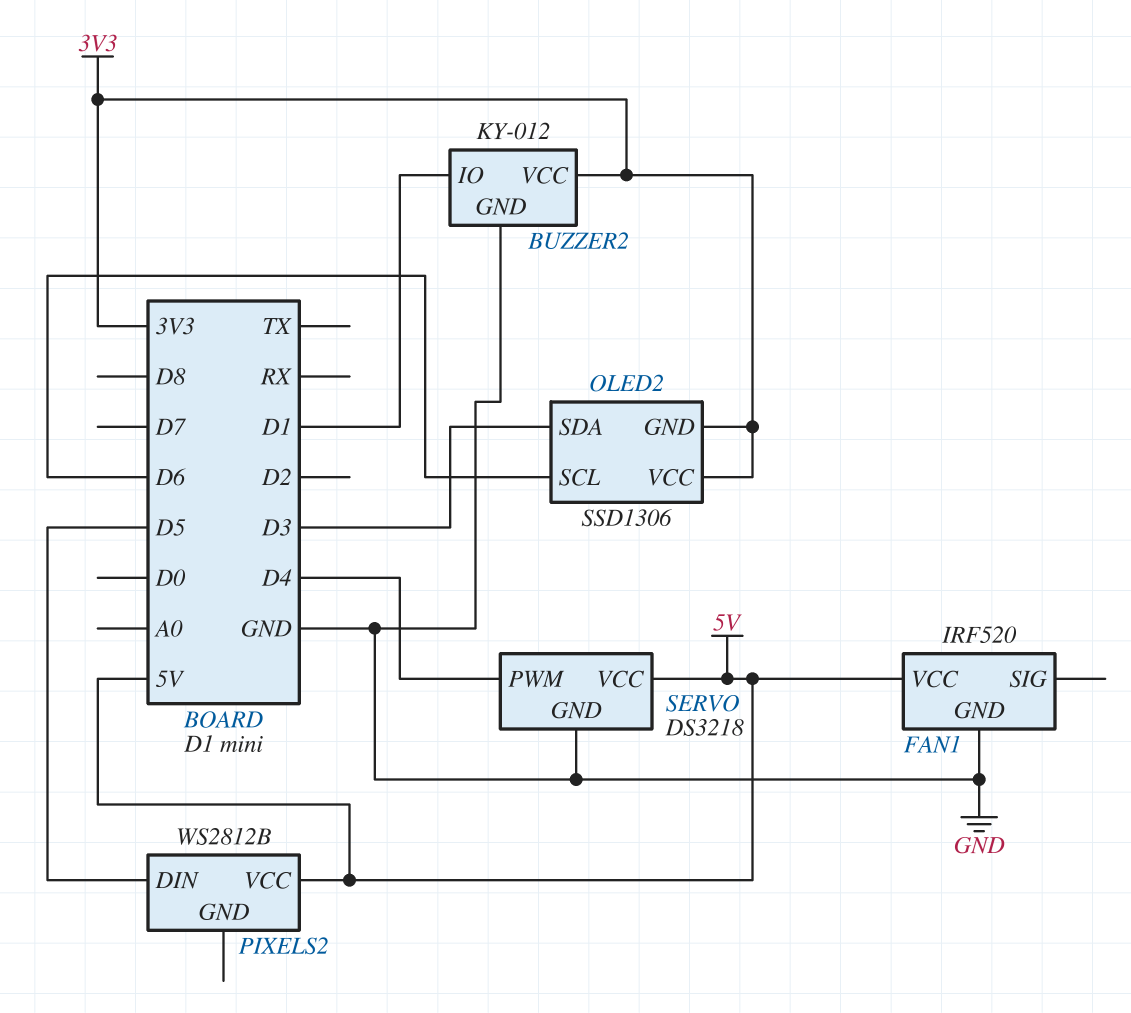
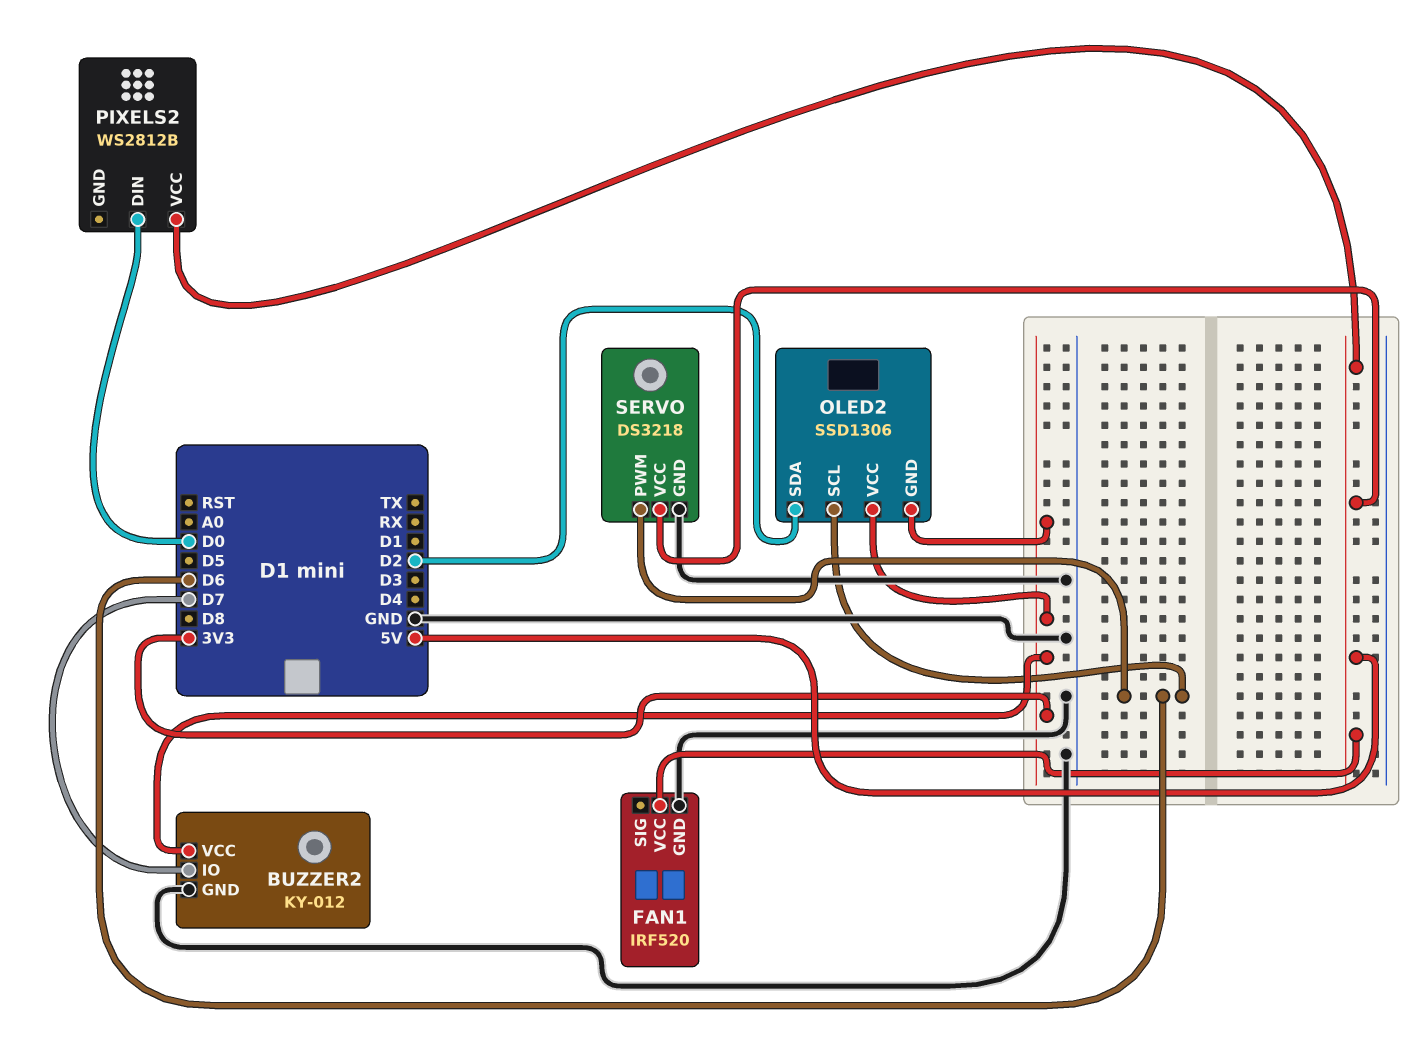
BUZZER2 pin IO: D1 -> D7
OLED2 pin SDA: D3 -> D2
PIXELS2 pin DIN: D5 -> D0
SERVO pin PWM: D4 -> D6

